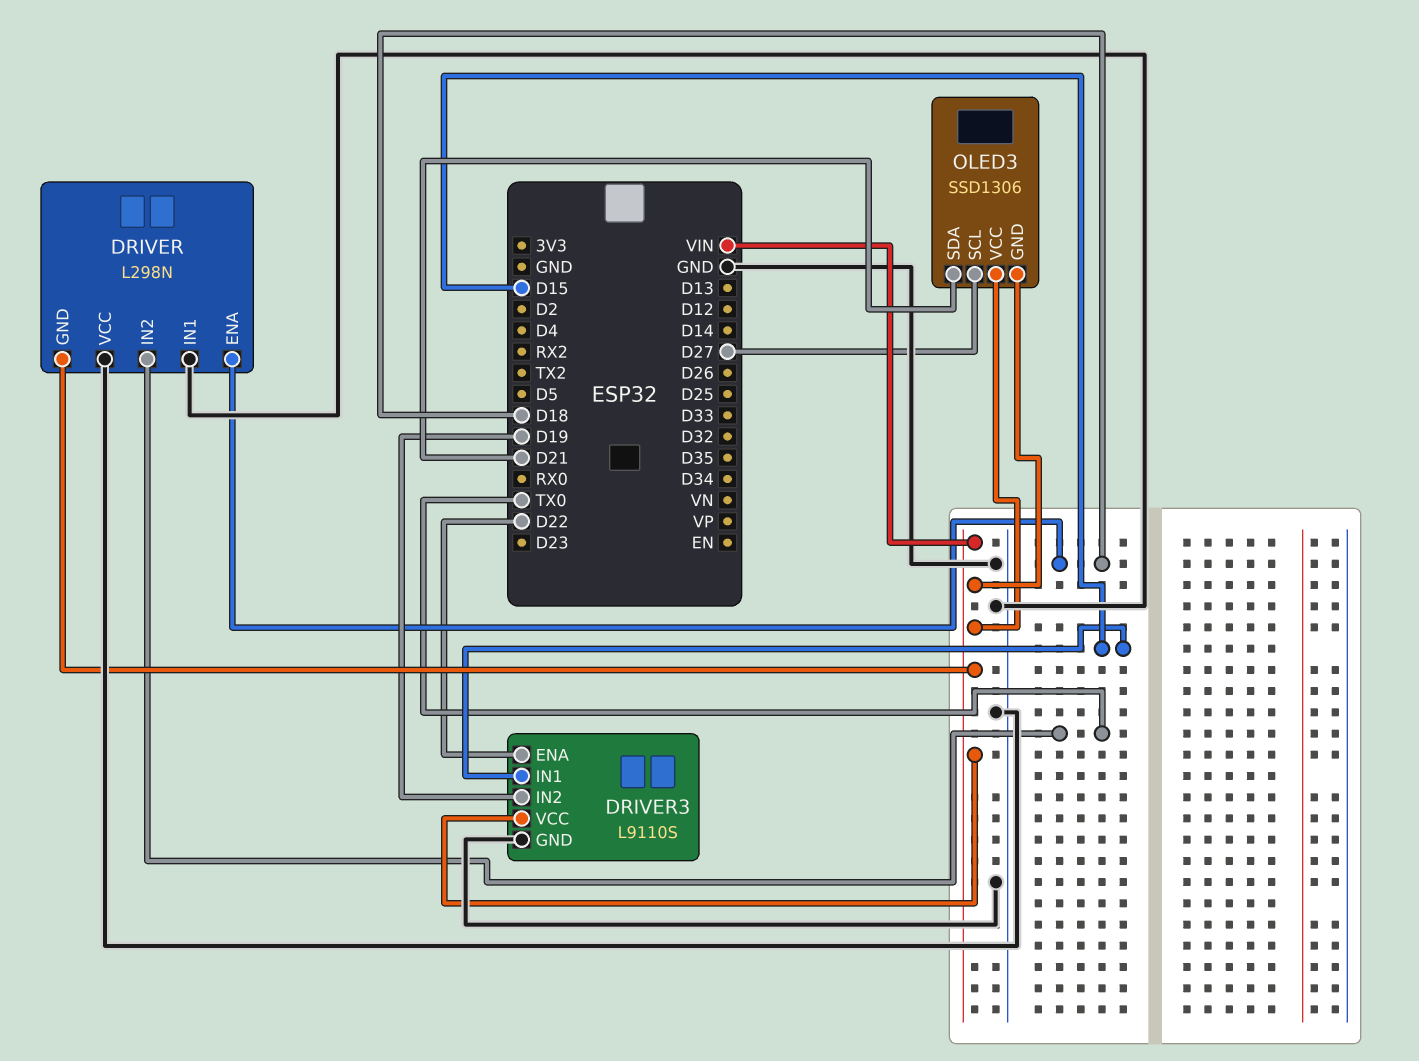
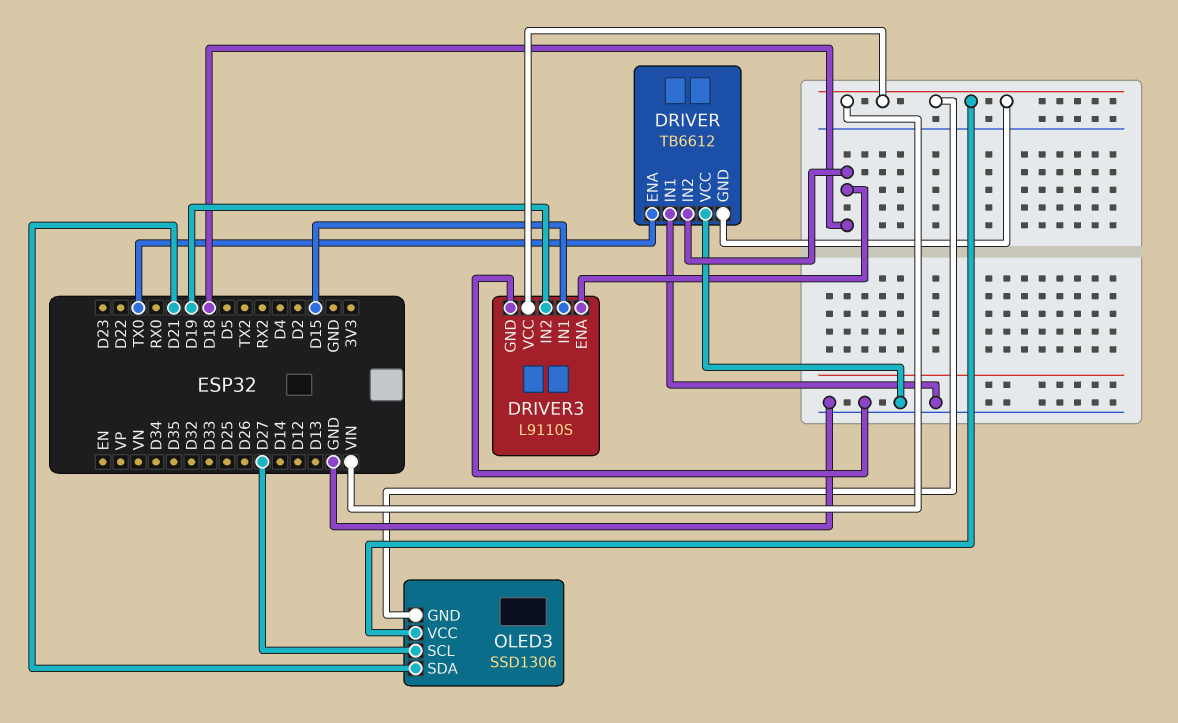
DRIVER: L298N -> TB6612
DRIVER pin ENA: D18 -> TX0
DRIVER pin IN2: TX0 -> D18
DRIVER3 pin ENA: D22 -> D18

